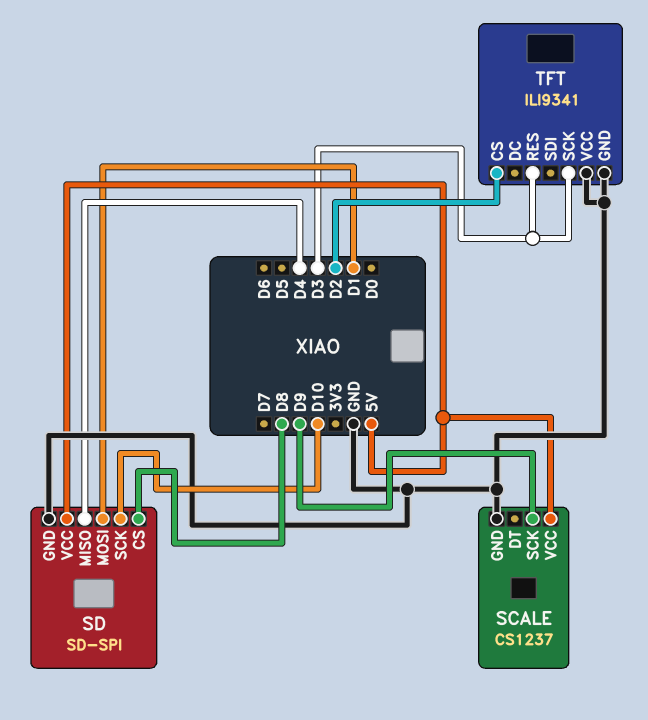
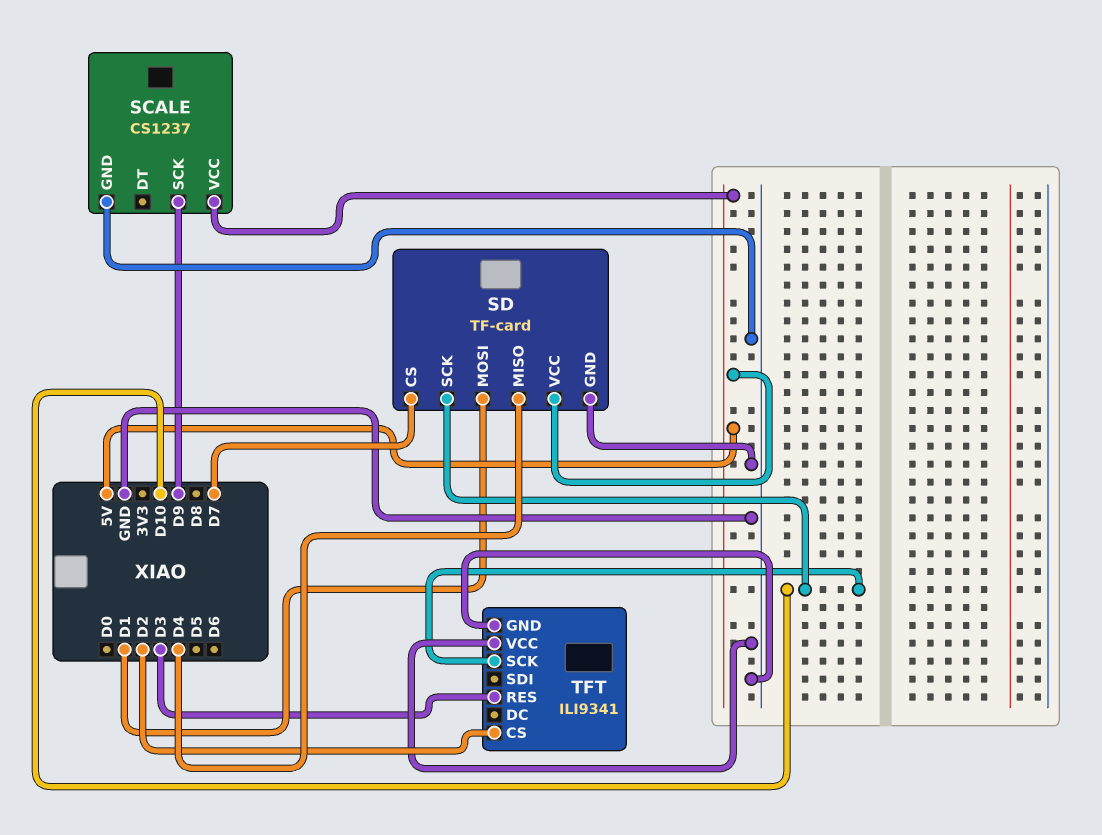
SD: SD-SPI -> TF-card
SD pin CS: D8 -> D7
TFT pin SCK: D3 -> D10

